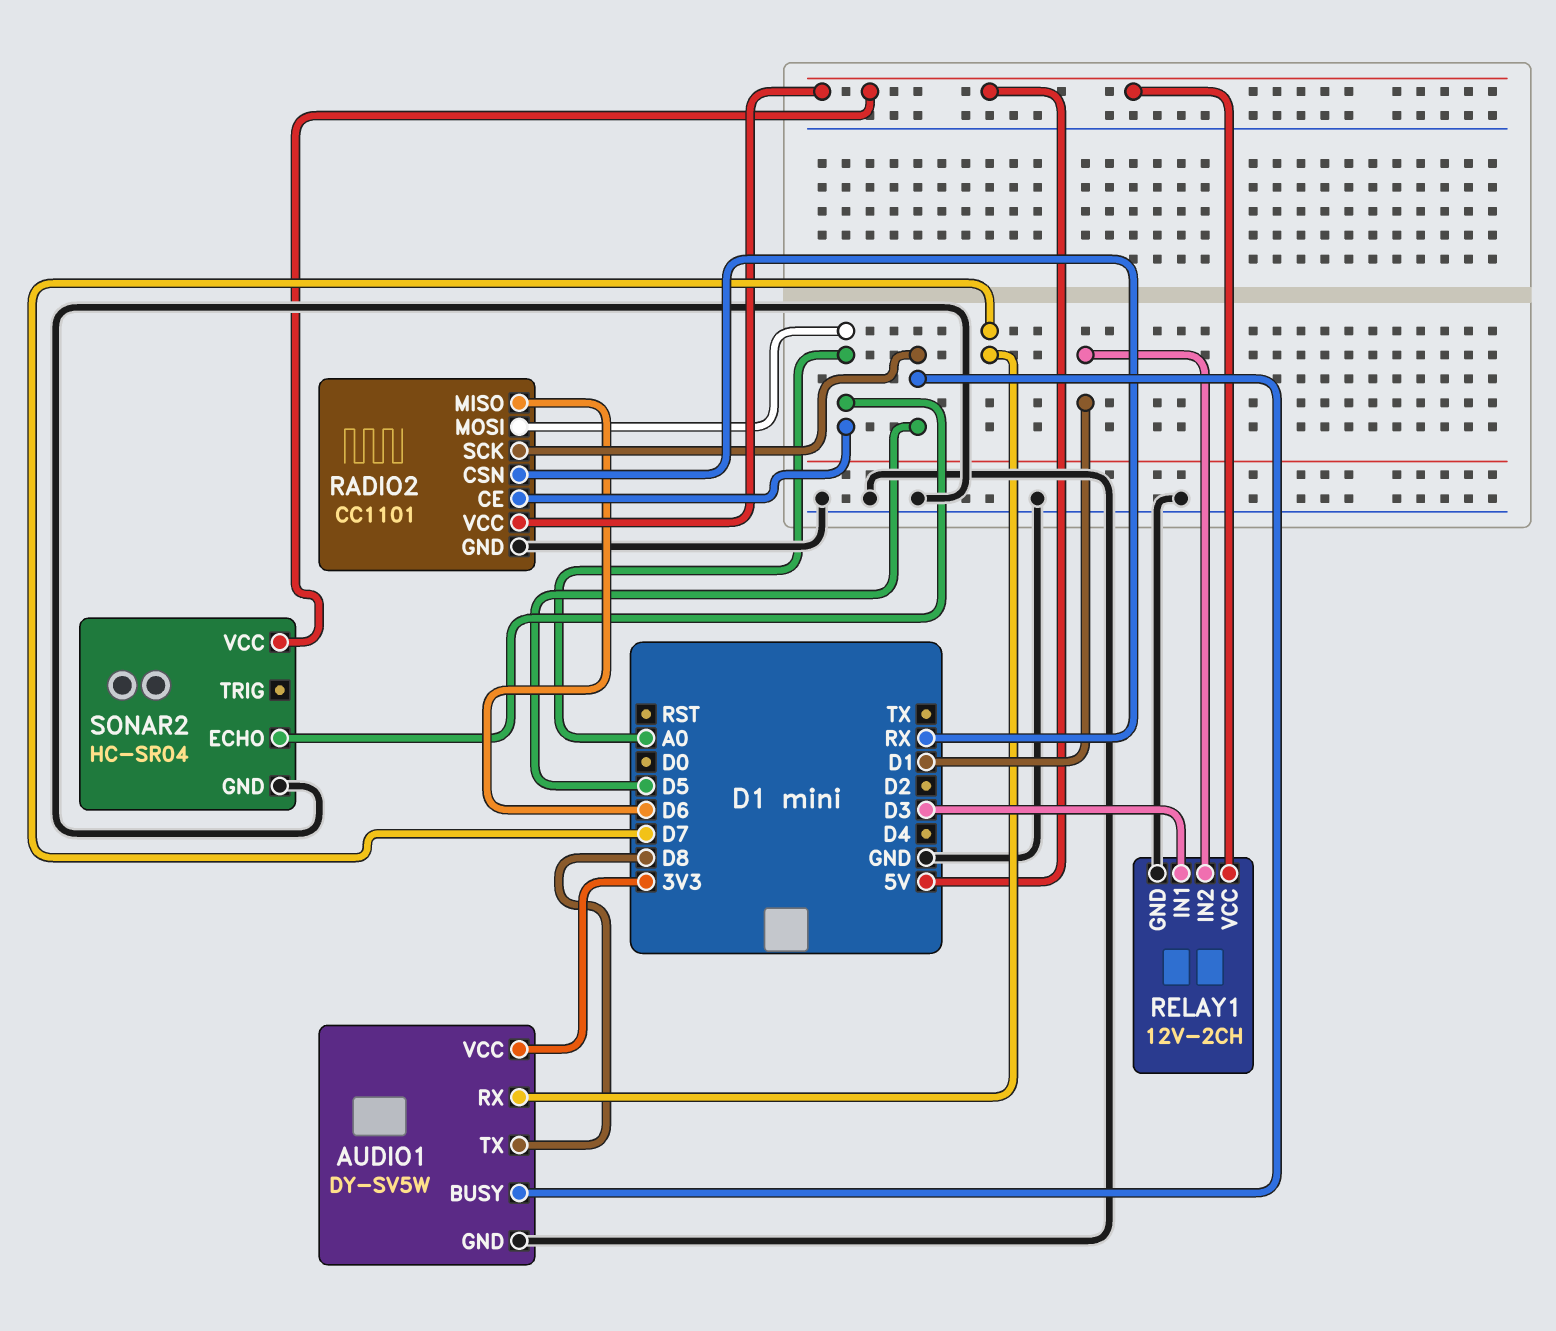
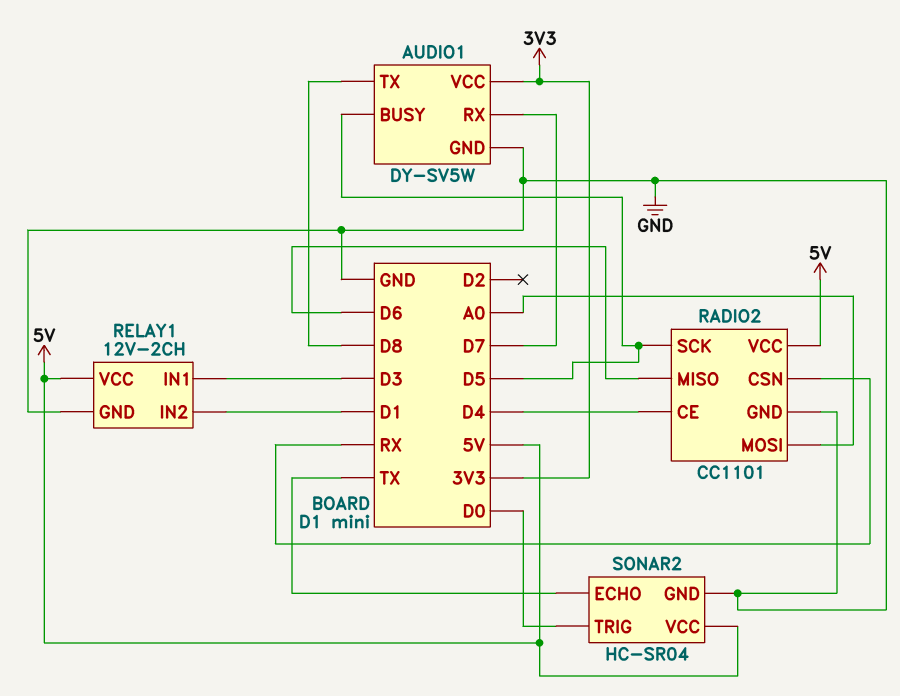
RADIO2 pin CE: A0 -> D4
SONAR2 pin ECHO: A0 -> TX
SONAR2 pin TRIG: none -> D0

